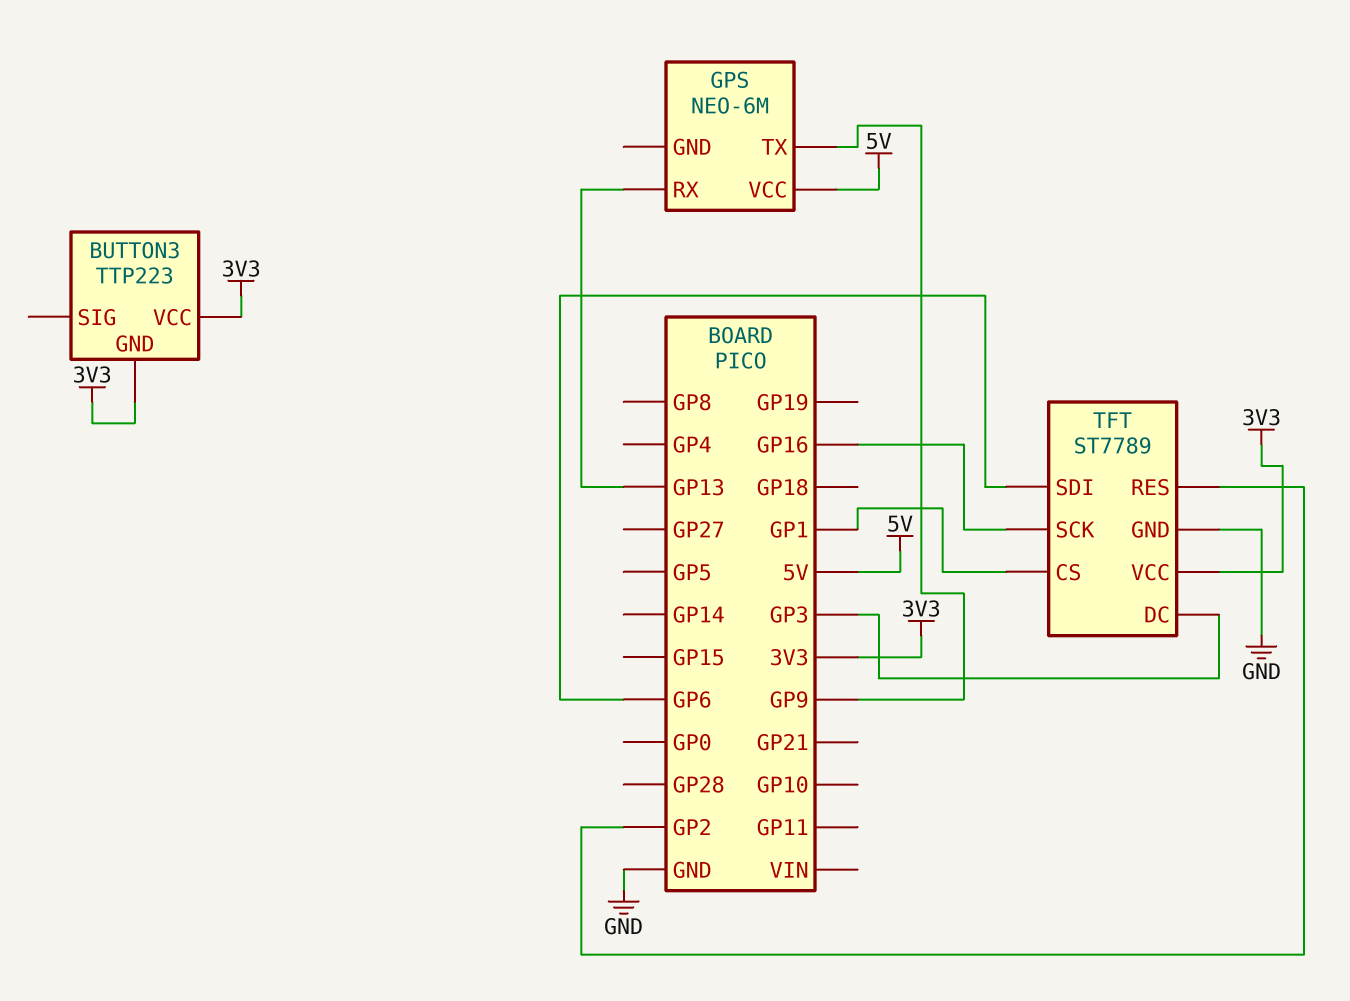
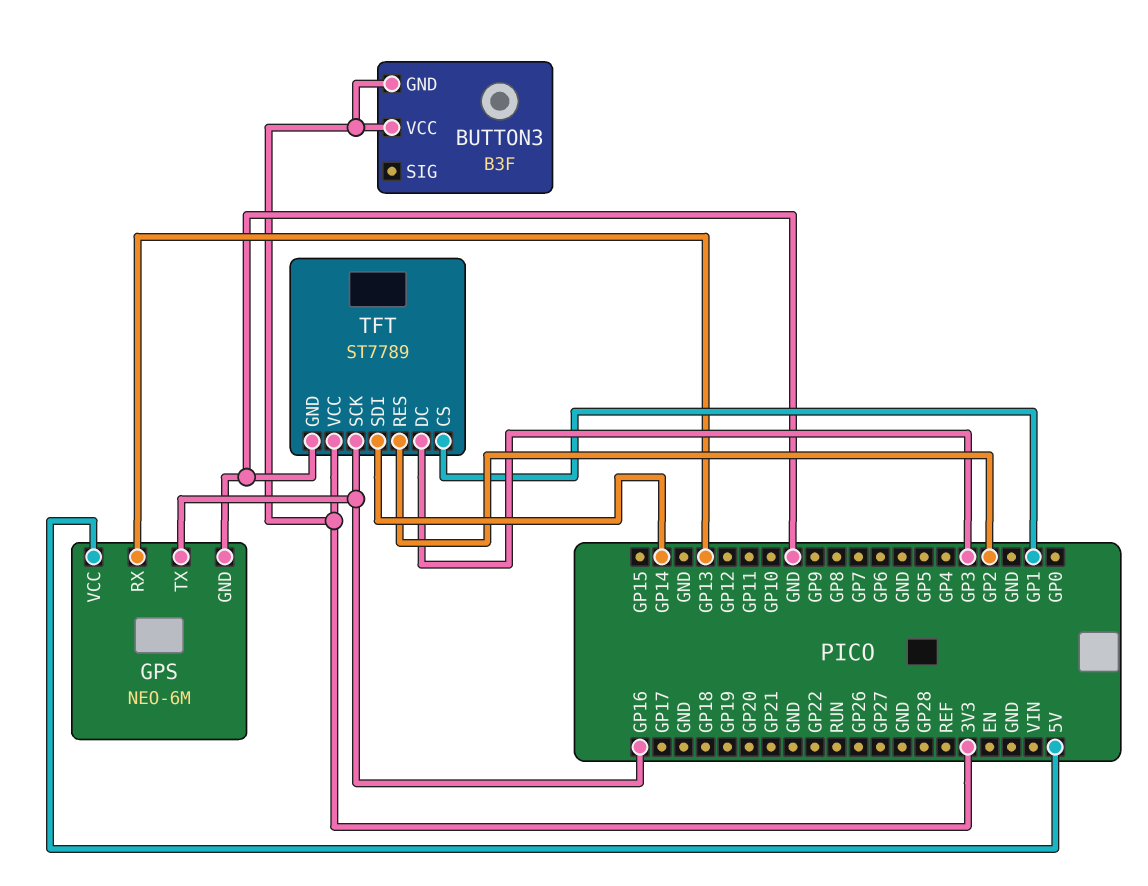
BUTTON3: TTP223 -> B3F
GPS pin GND: none -> GND
GPS pin TX: GP9 -> GP16
TFT pin SDI: GP6 -> GP14

